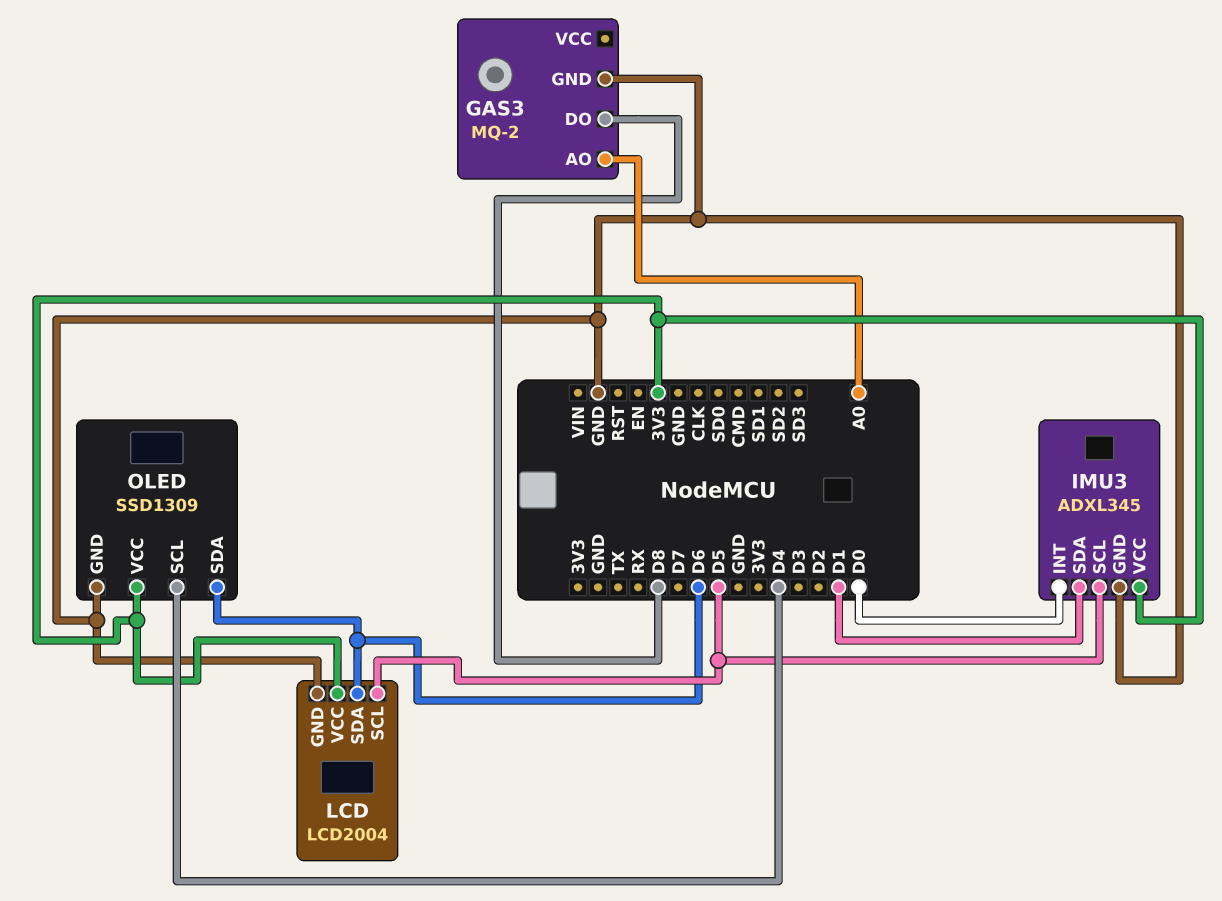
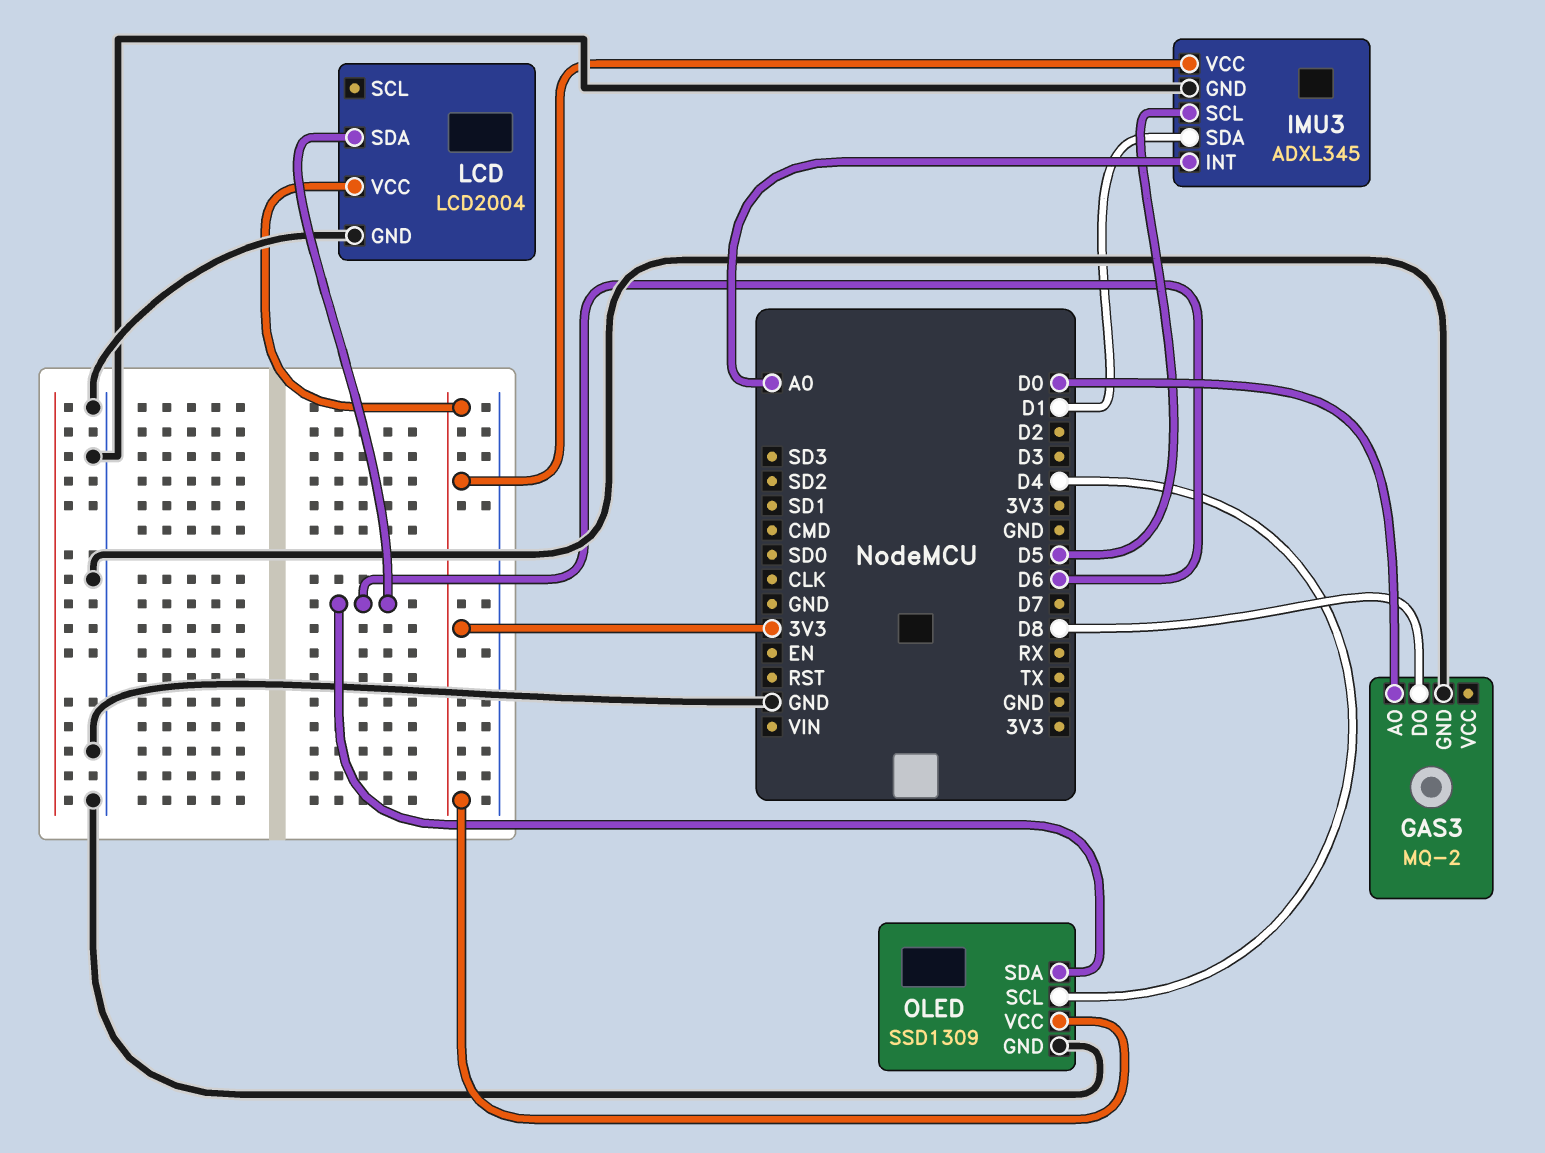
GAS3 pin AO: A0 -> D0
IMU3 pin INT: D0 -> A0
LCD pin SCL: D5 -> none

